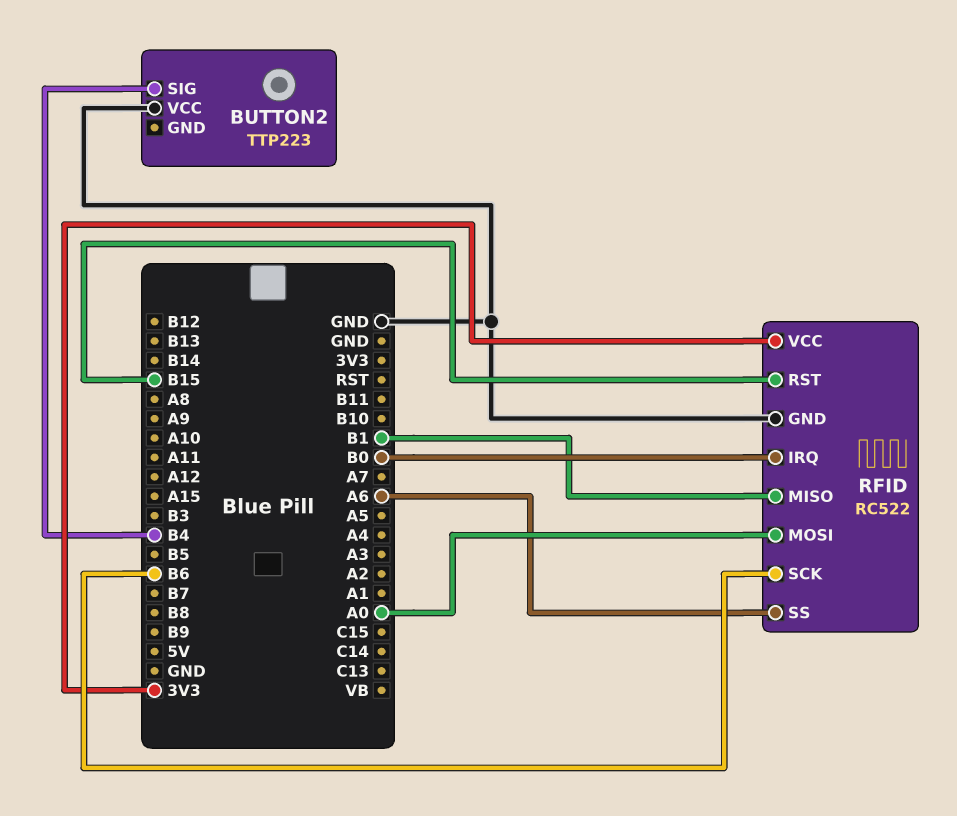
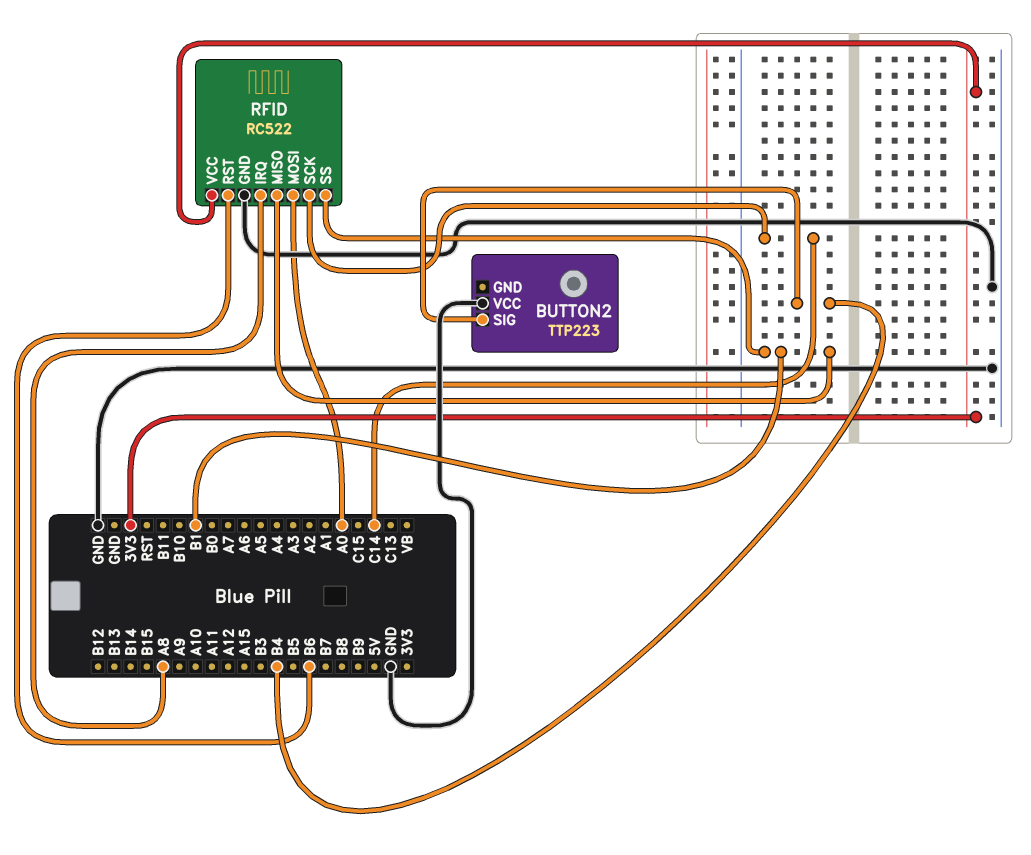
RFID pin IRQ: B0 -> A8
RFID pin RST: B15 -> B6
RFID pin SCK: B6 -> C14
RFID pin SS: A6 -> B1

